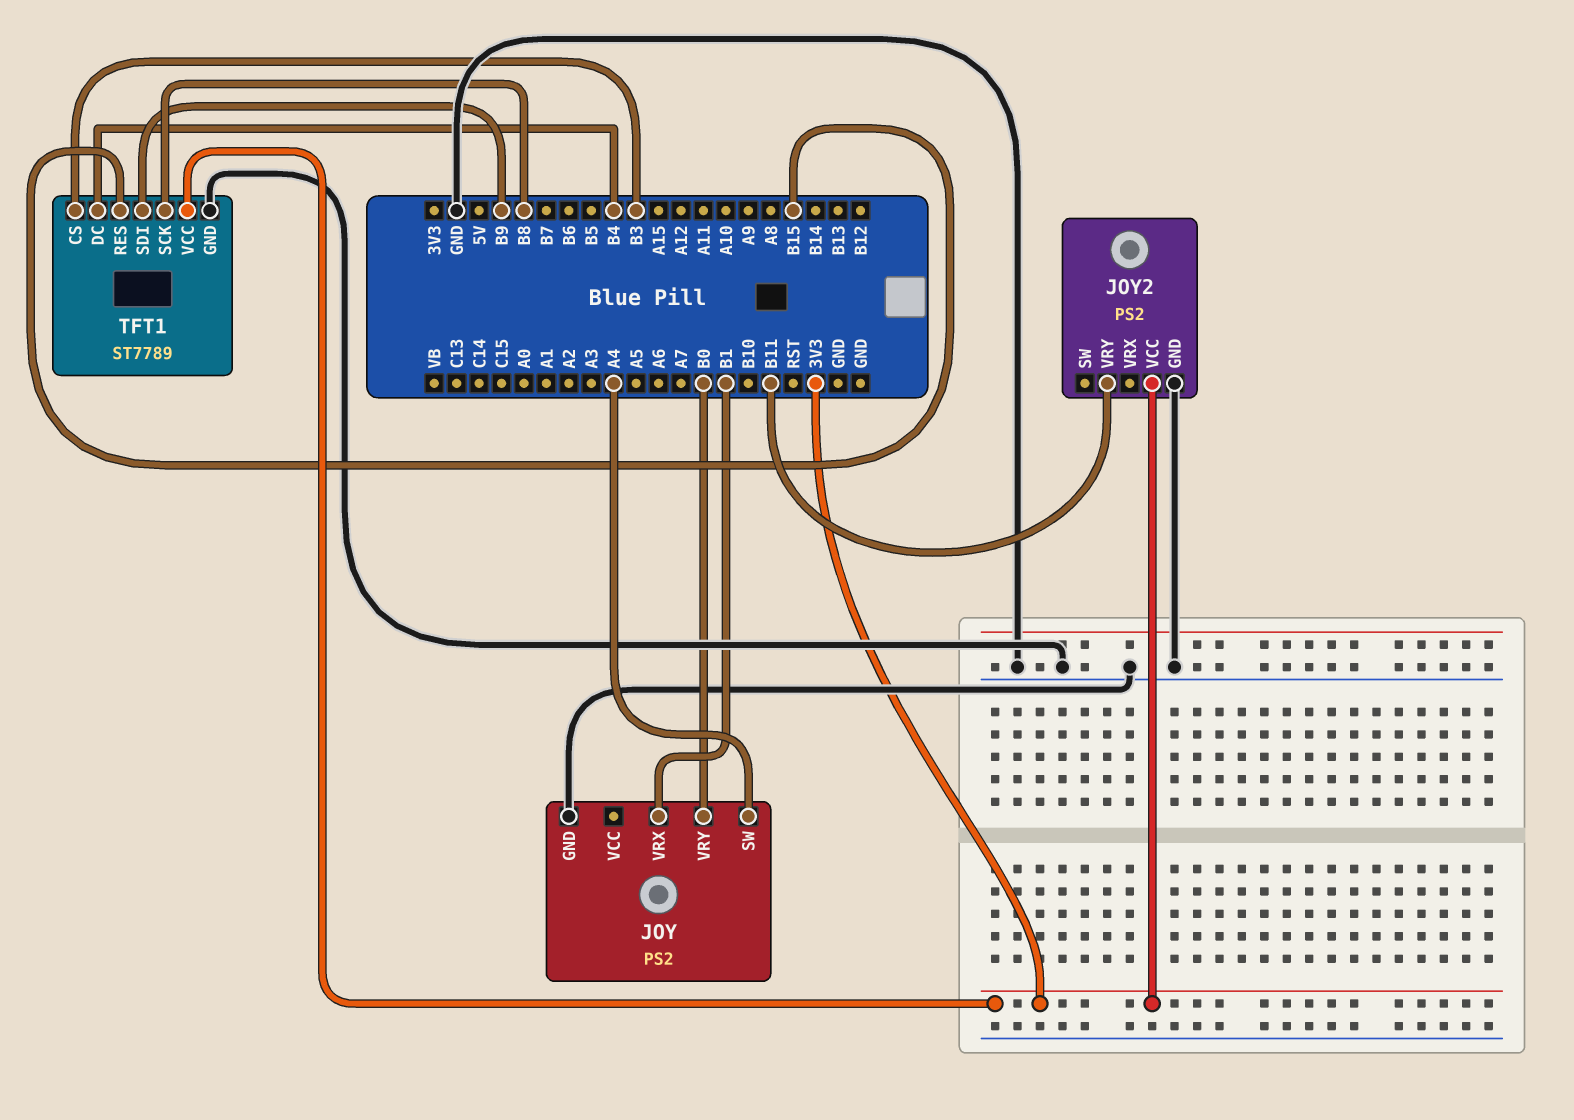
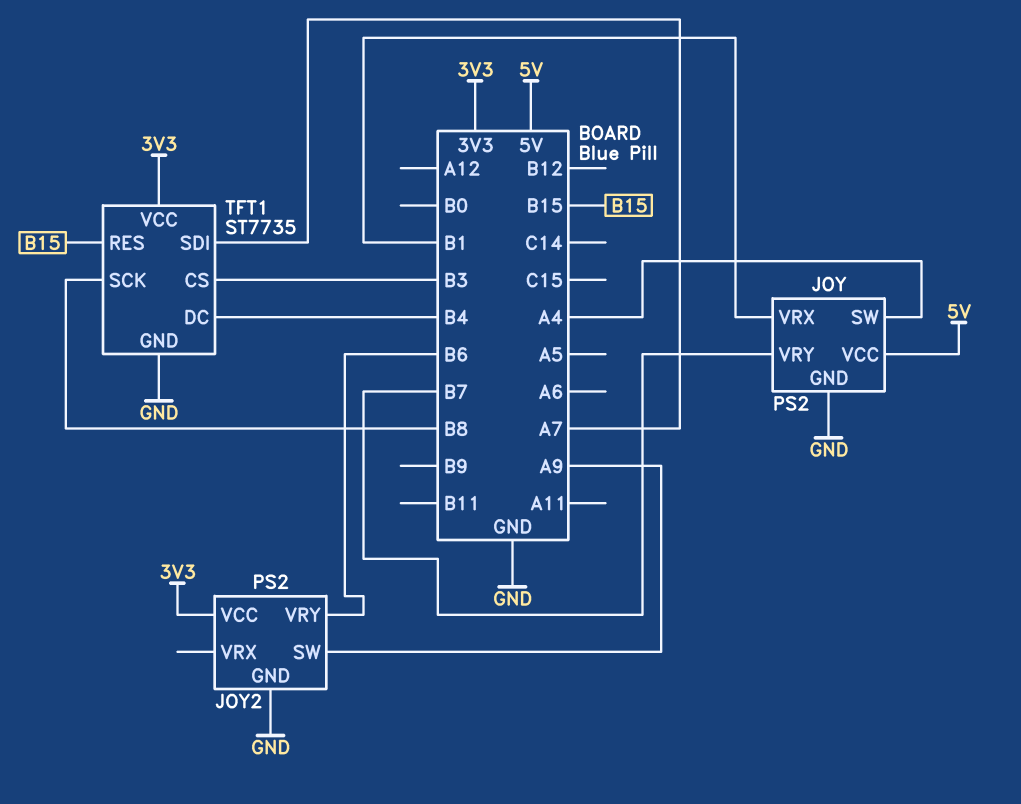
JOY pin VCC: none -> 5V
JOY pin VRY: B0 -> B7
JOY2 pin SW: none -> A9
JOY2 pin VRY: B11 -> B6
TFT1: ST7789 -> ST7735
TFT1 pin SDI: B9 -> A7

